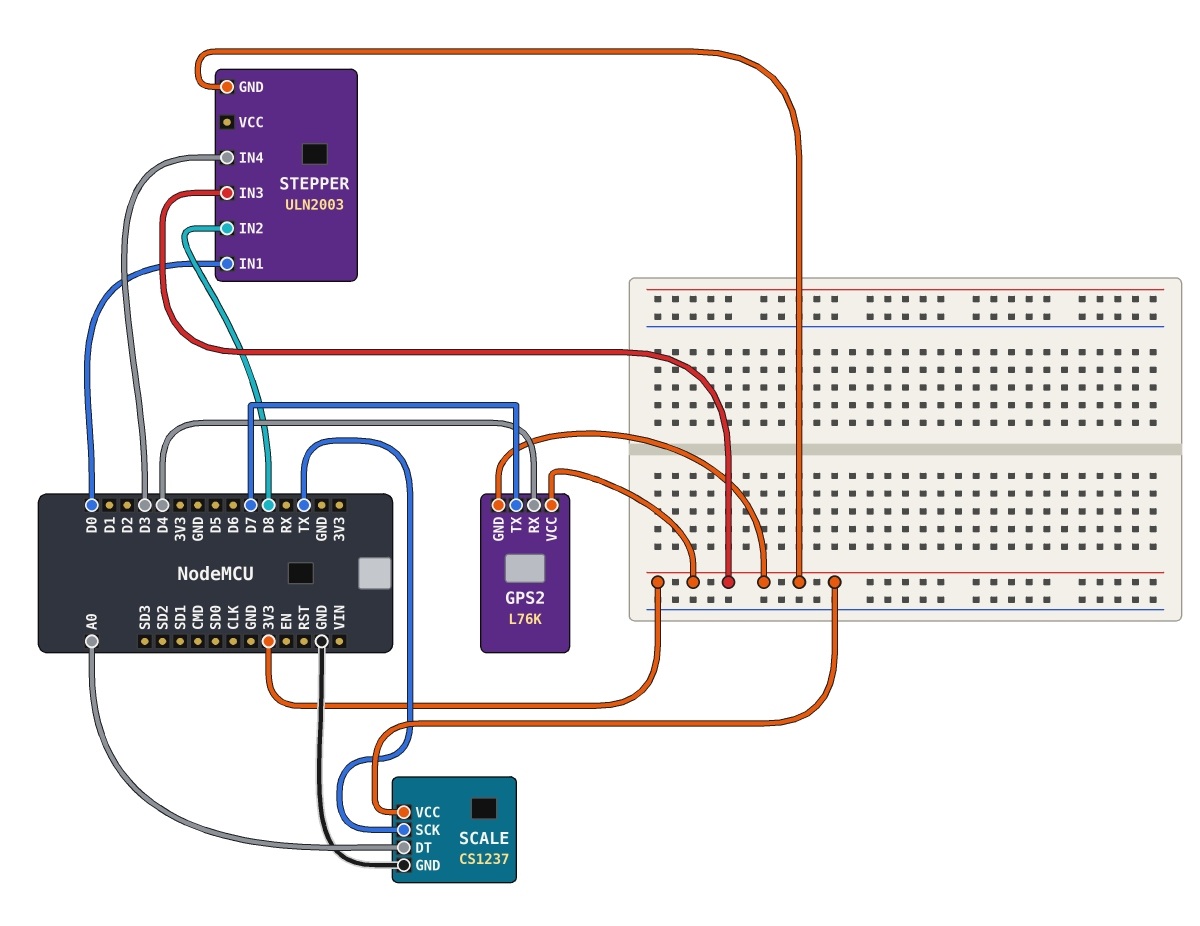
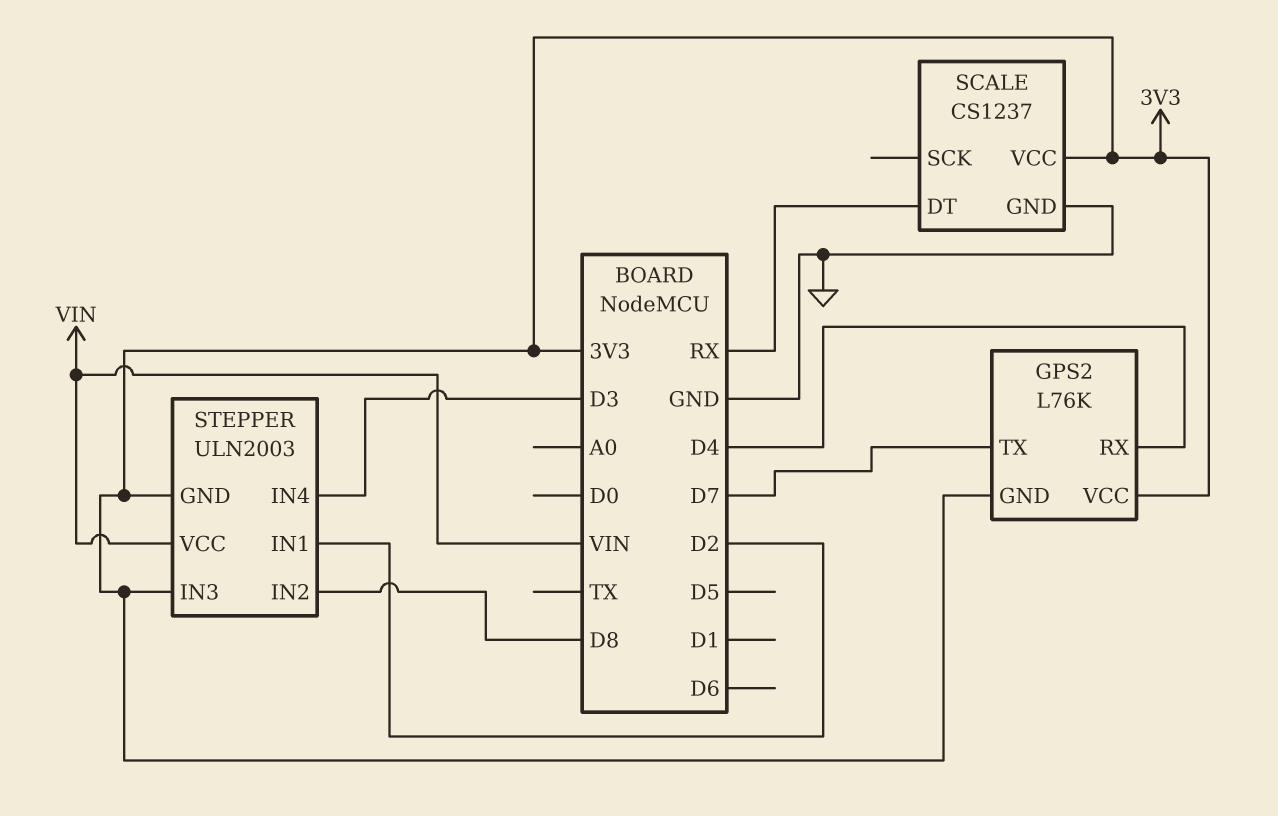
SCALE pin DT: A0 -> RX
SCALE pin SCK: TX -> none
STEPPER pin IN1: D0 -> D2
STEPPER pin VCC: none -> VIN

